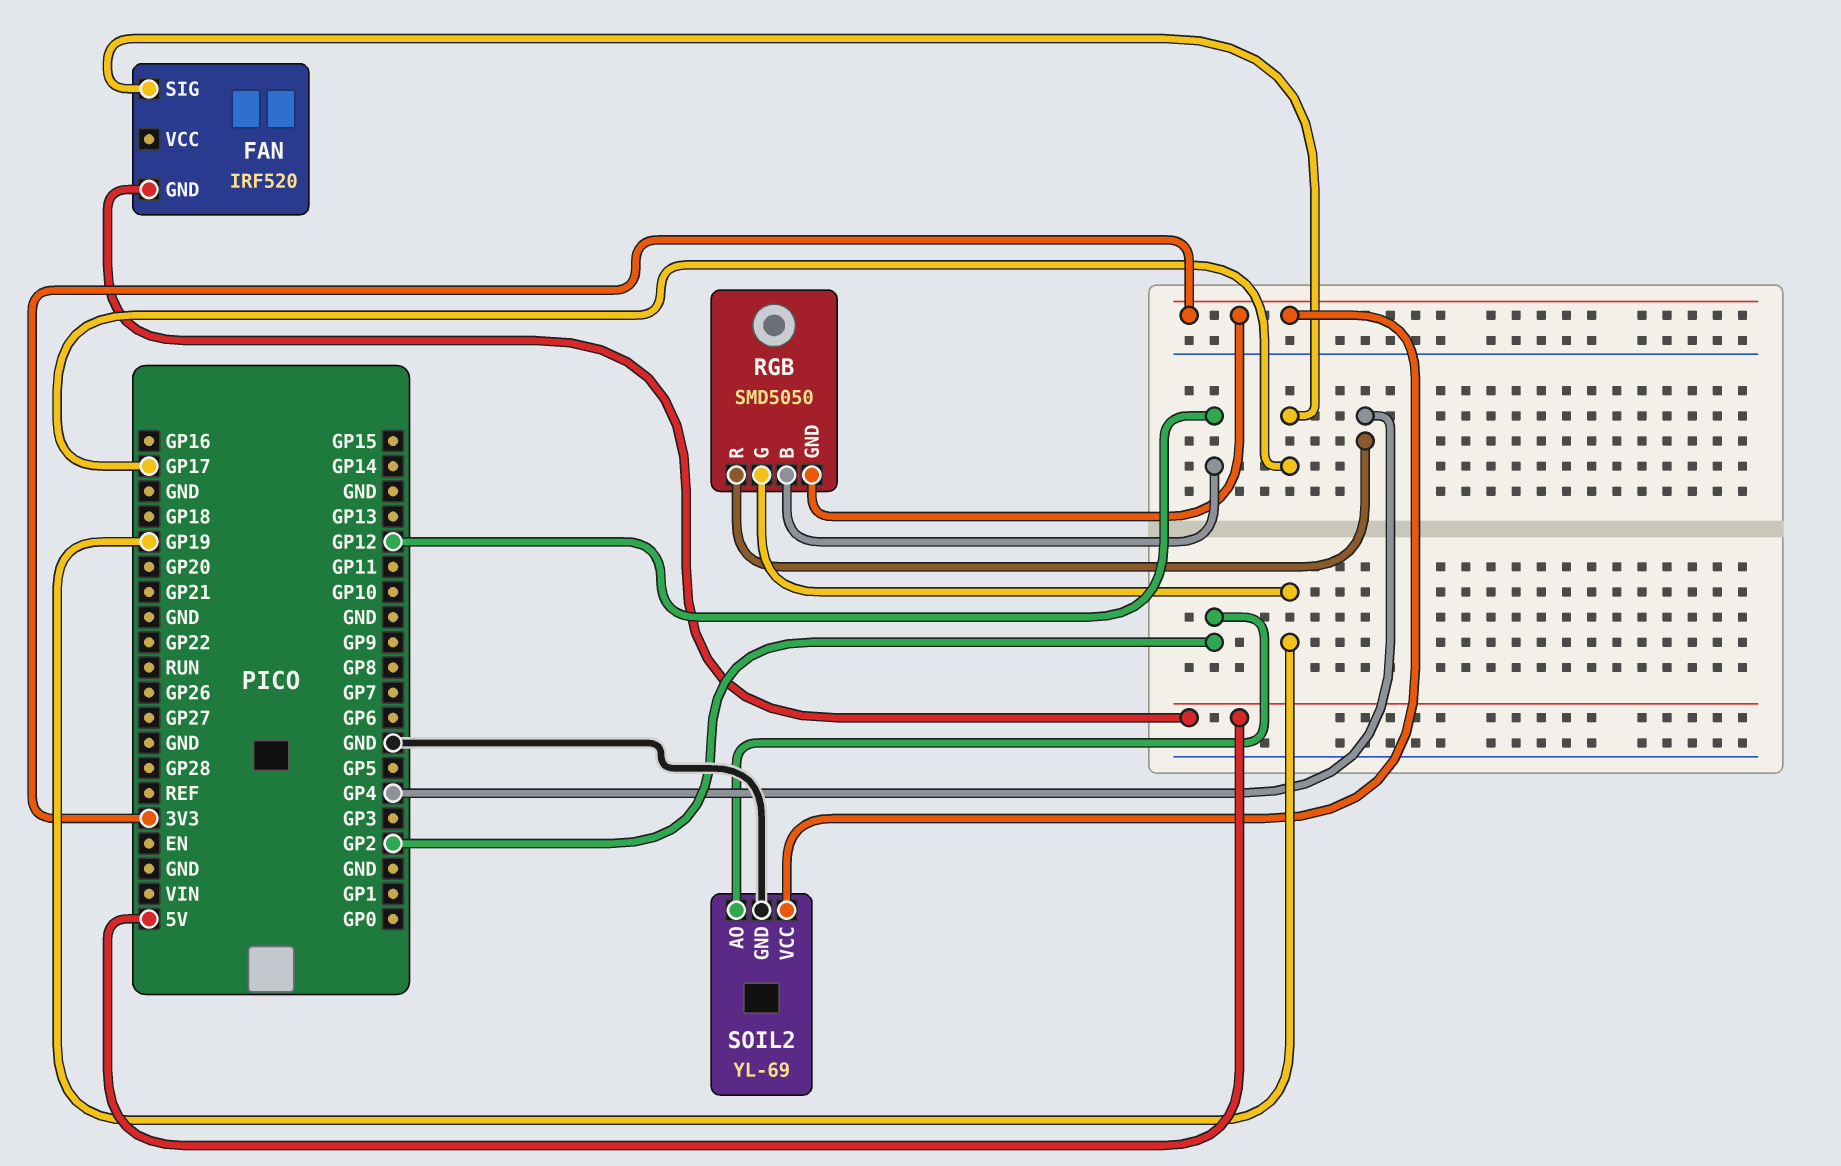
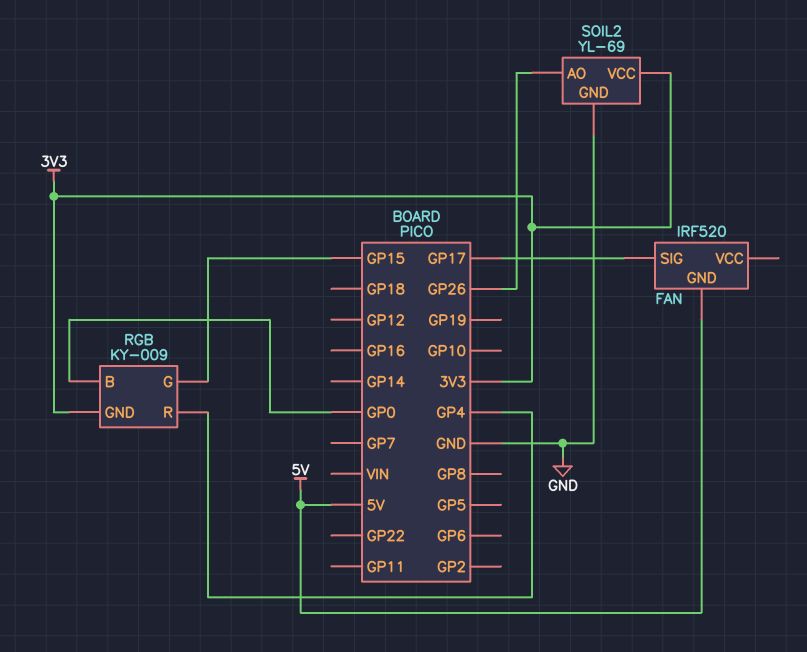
RGB: SMD5050 -> KY-009
RGB pin B: GP12 -> GP0
RGB pin G: GP19 -> GP15
SOIL2 pin AO: GP2 -> GP26

